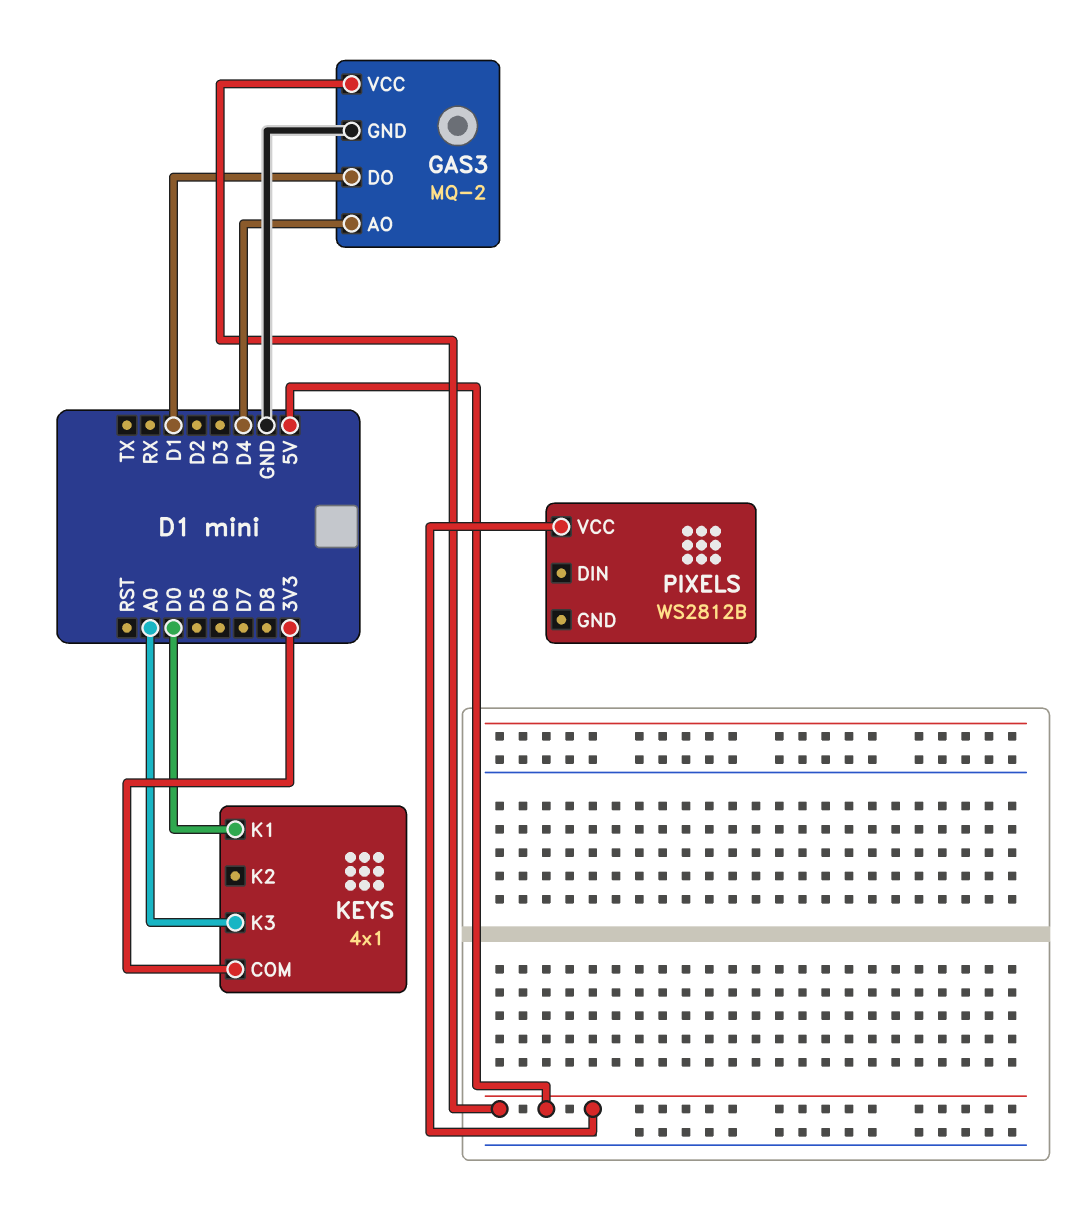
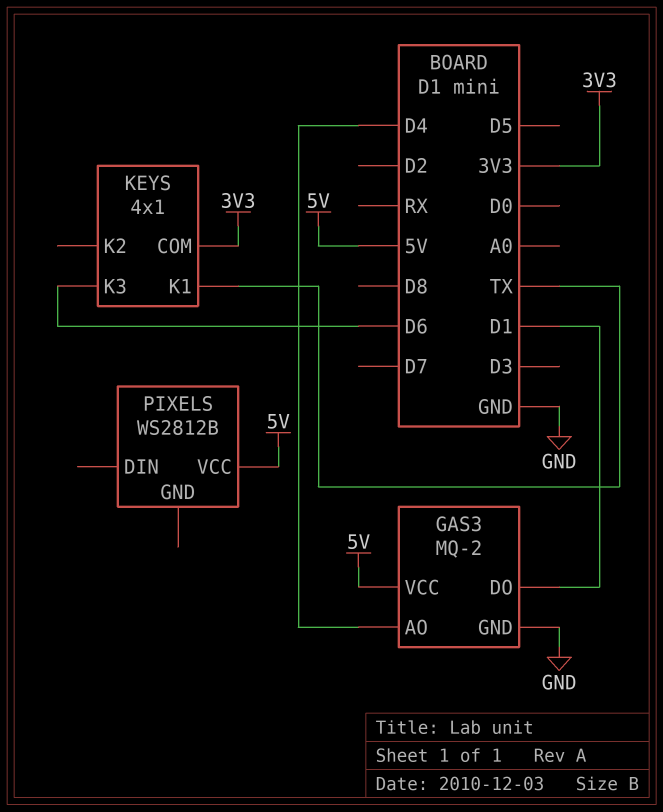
KEYS pin K1: D0 -> TX
KEYS pin K3: A0 -> D6

